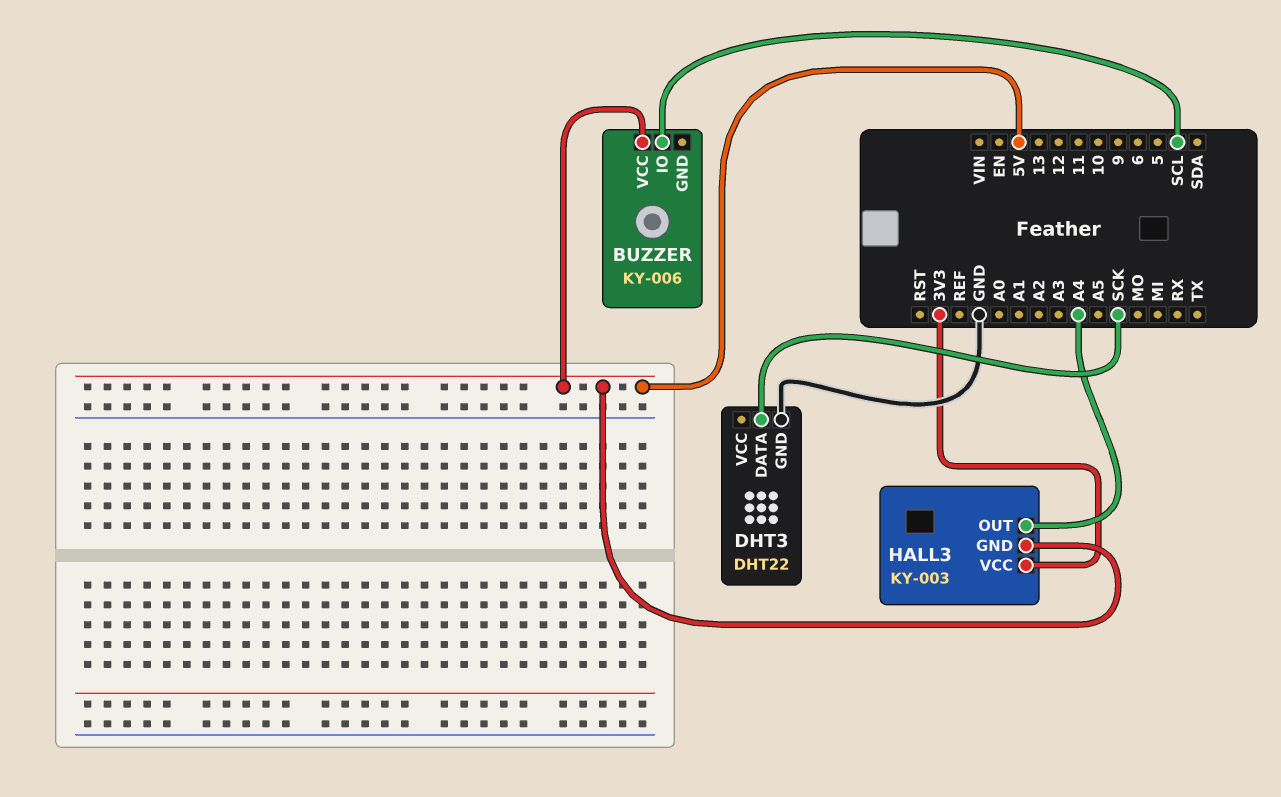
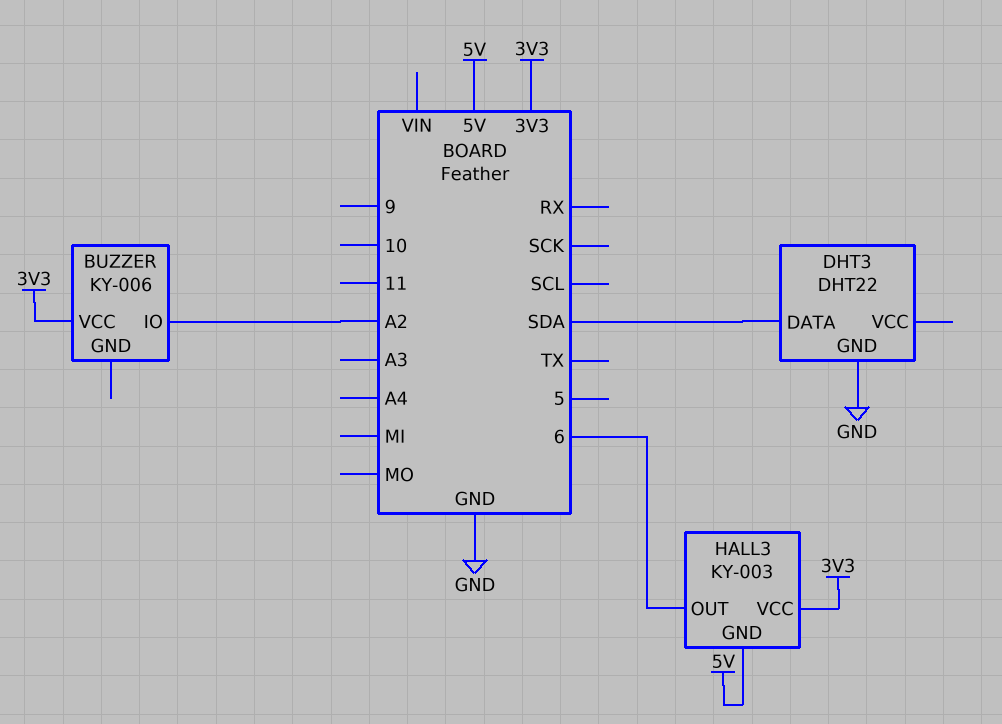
BUZZER pin IO: SCL -> A2
BUZZER pin VCC: 5V -> 3V3
DHT3 pin DATA: SCK -> SDA
HALL3 pin OUT: A4 -> 6

